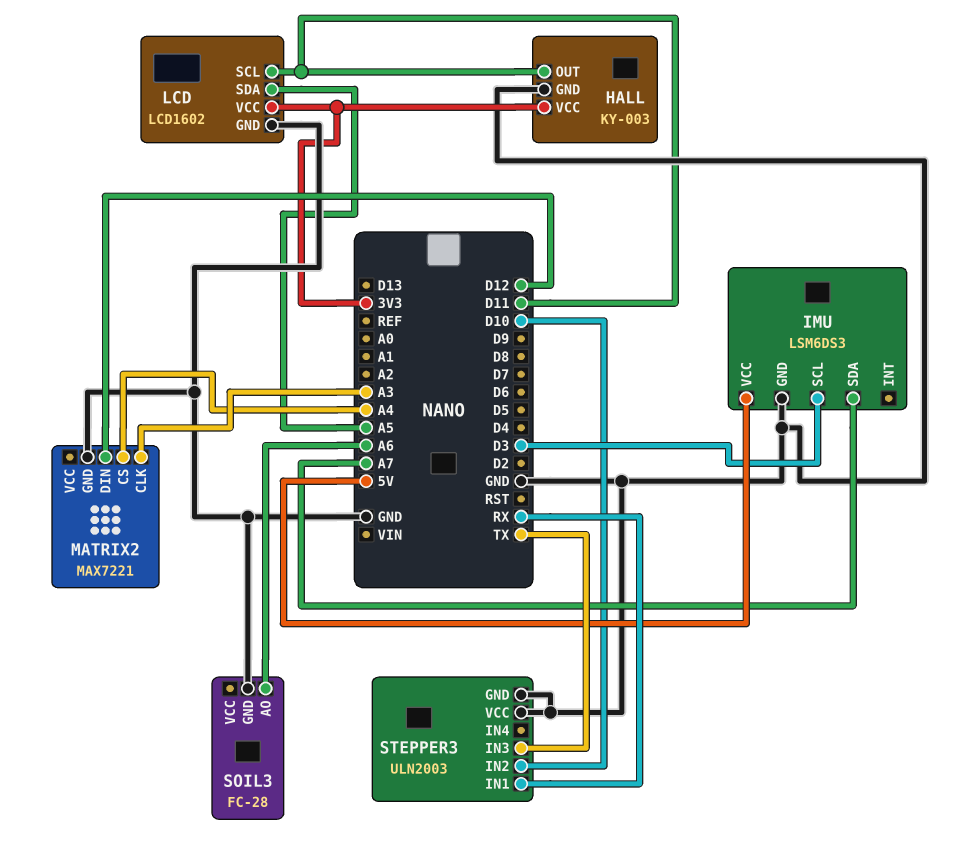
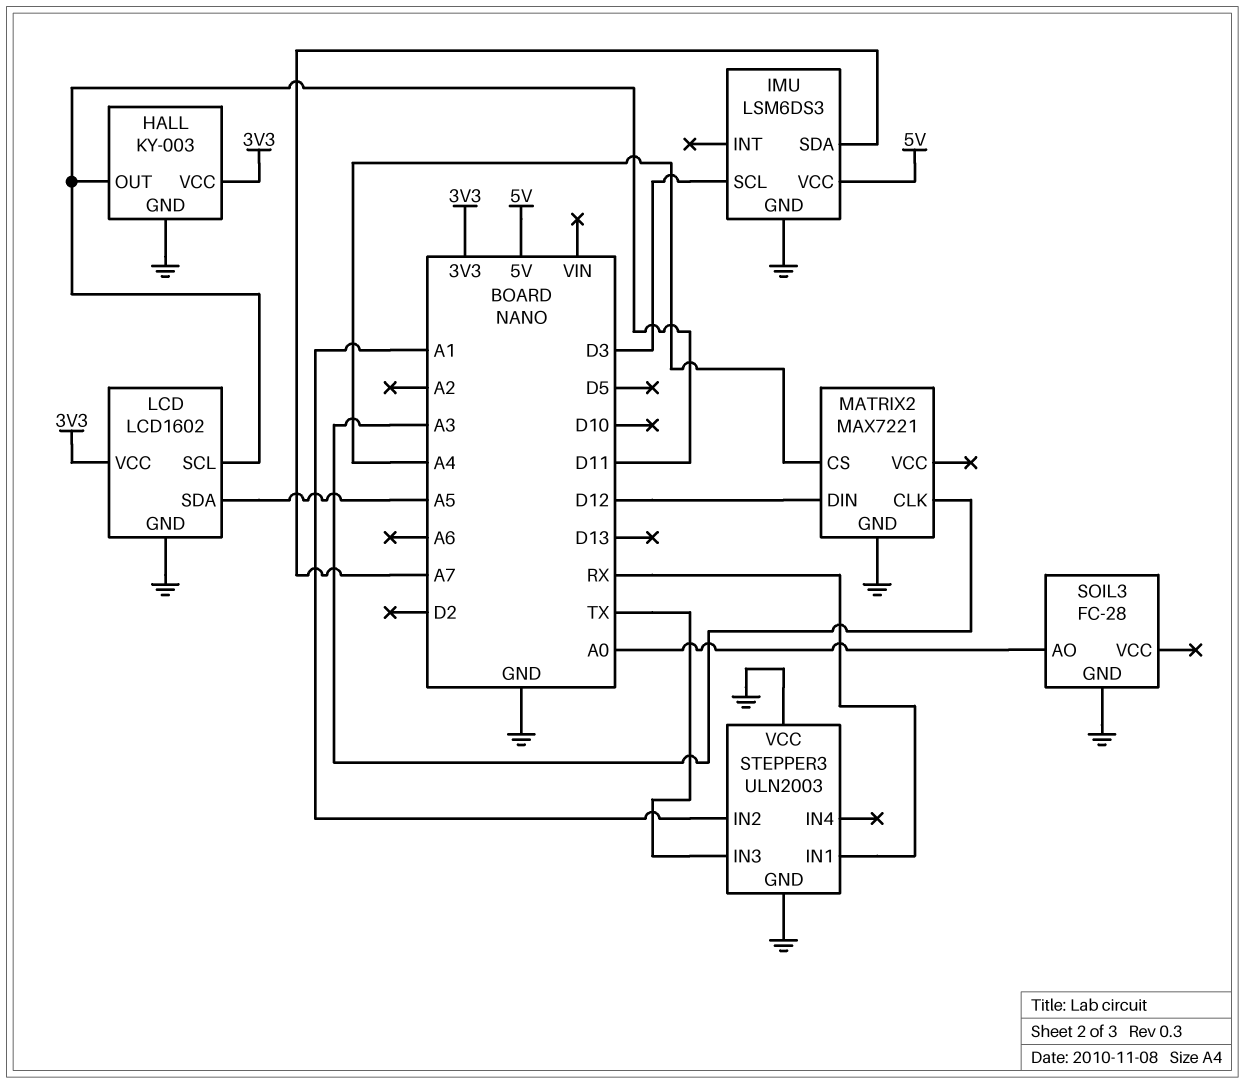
SOIL3 pin AO: A6 -> A0
STEPPER3 pin IN2: D10 -> A1

